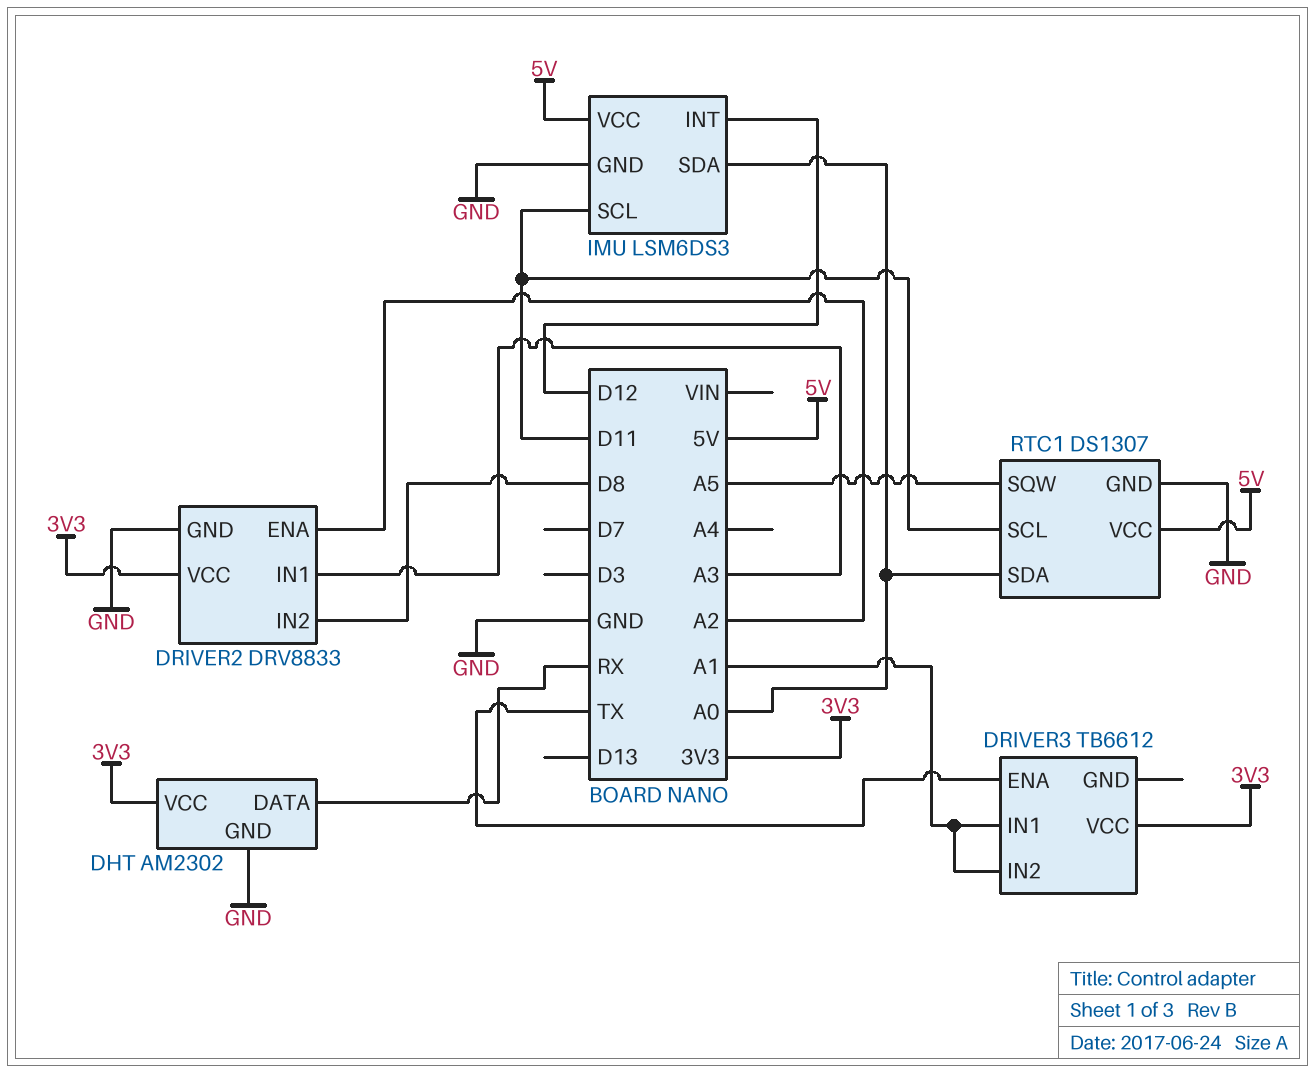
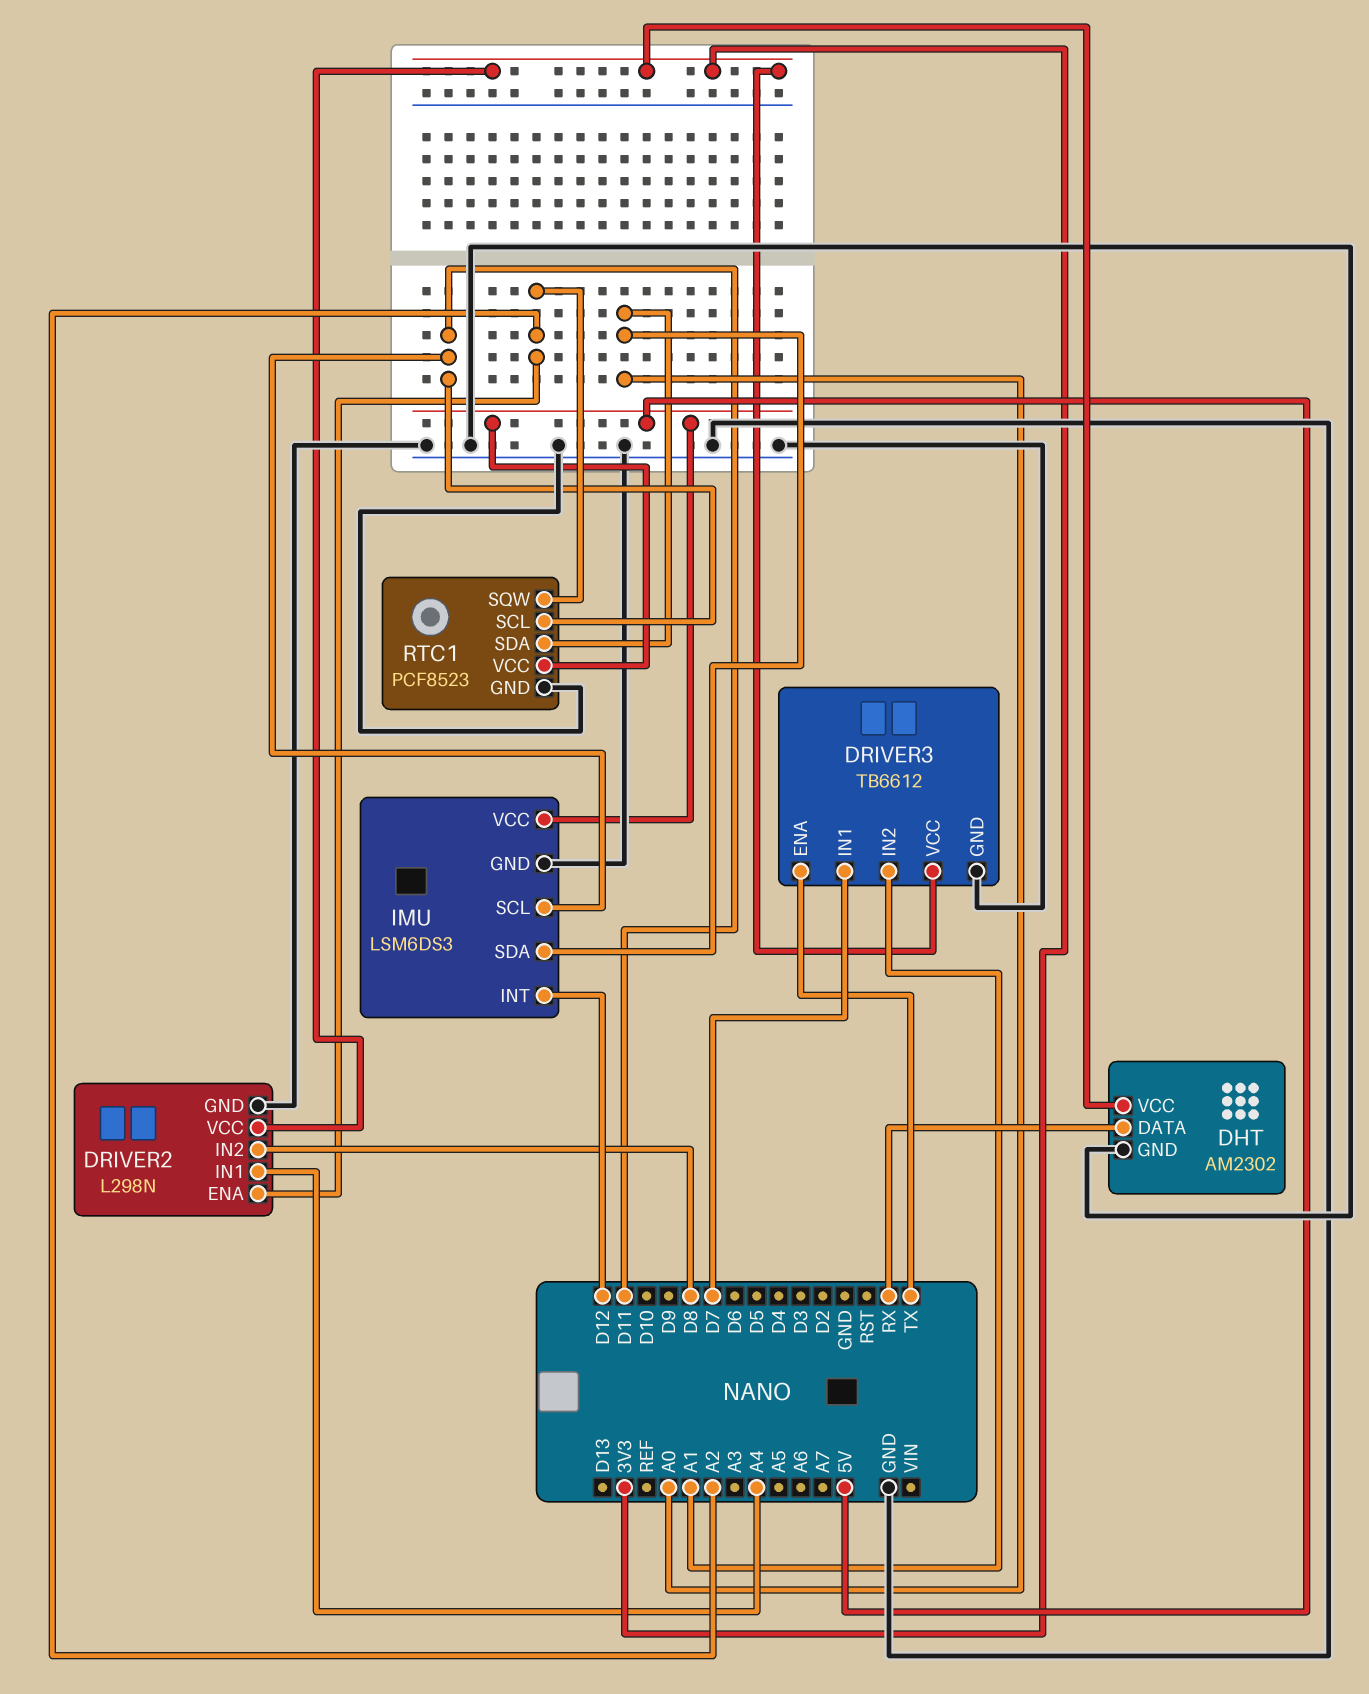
DRIVER2: DRV8833 -> L298N
DRIVER2 pin IN1: A3 -> A4
DRIVER3 pin GND: none -> GND
DRIVER3 pin IN1: A1 -> D7
RTC1: DS1307 -> PCF8523
RTC1 pin SQW: A5 -> A2

